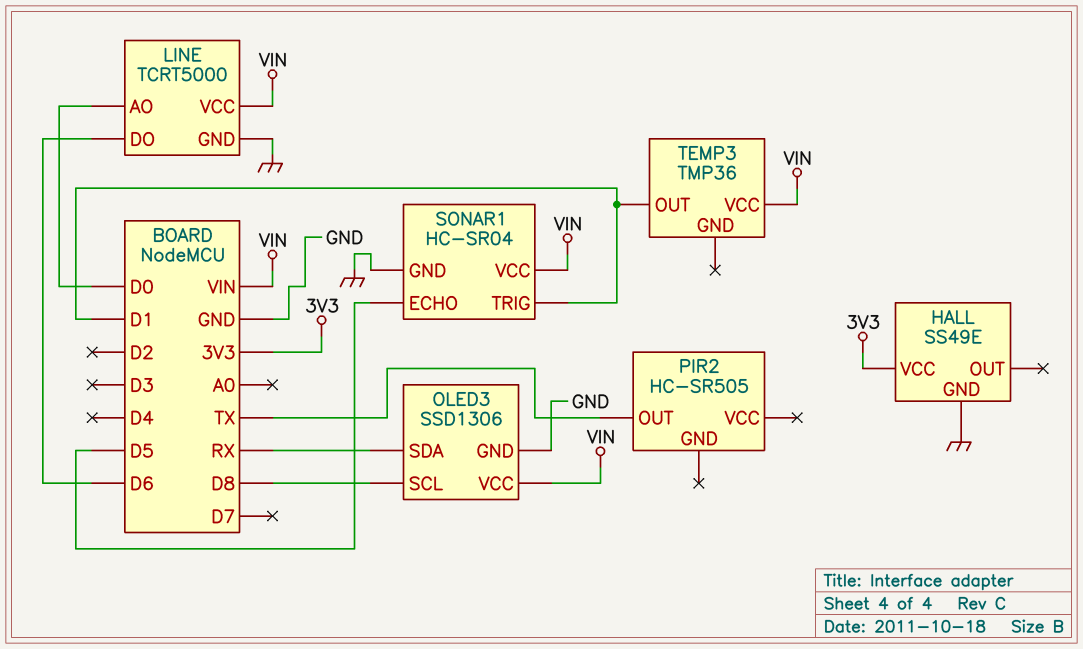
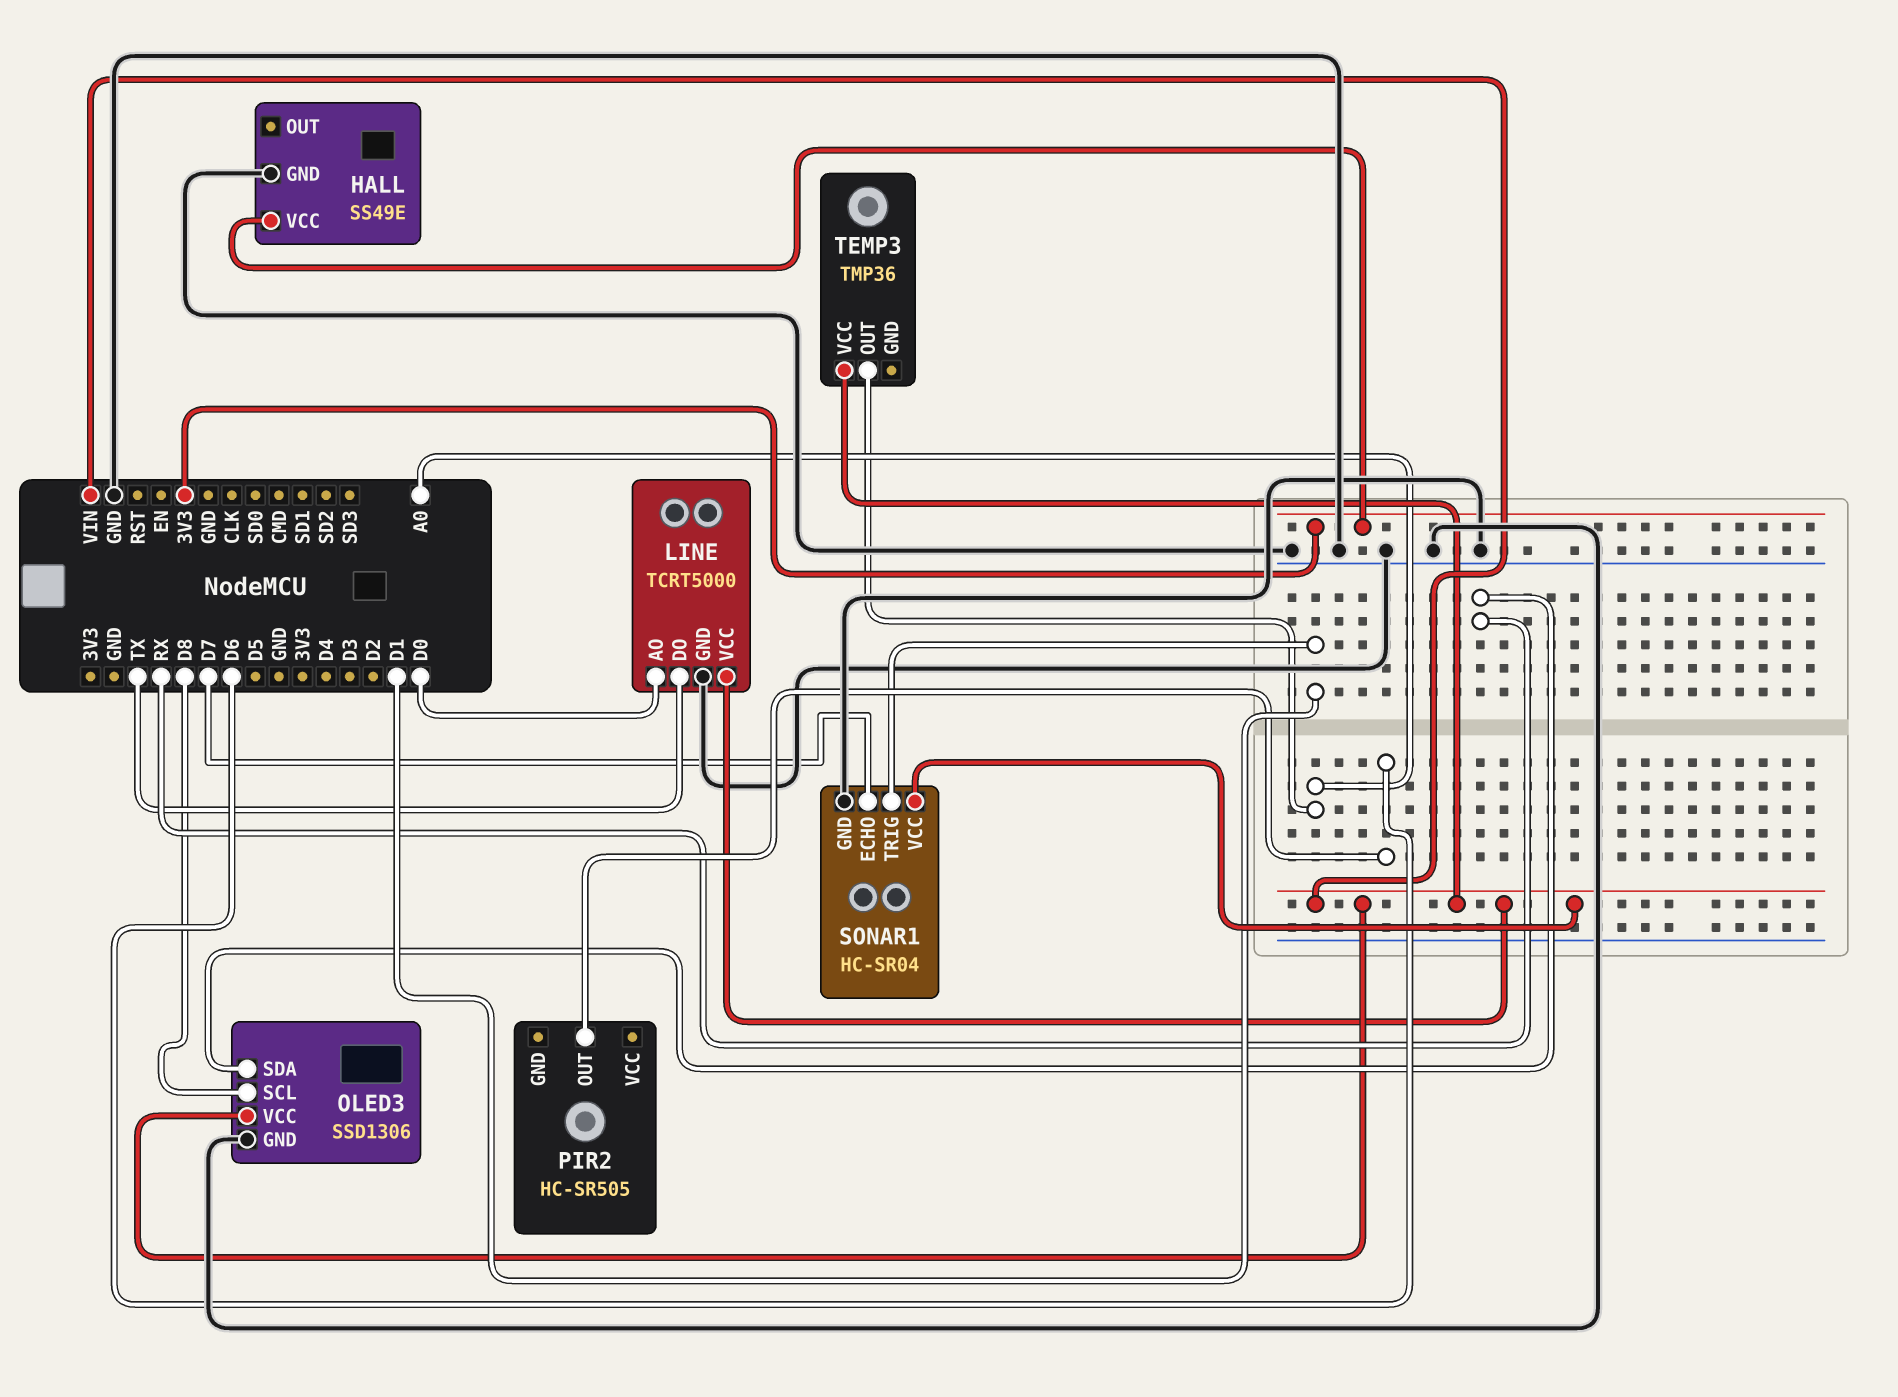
LINE pin DO: D6 -> TX
PIR2 pin OUT: TX -> D6
SONAR1 pin ECHO: D5 -> D7
TEMP3 pin OUT: D1 -> A0

